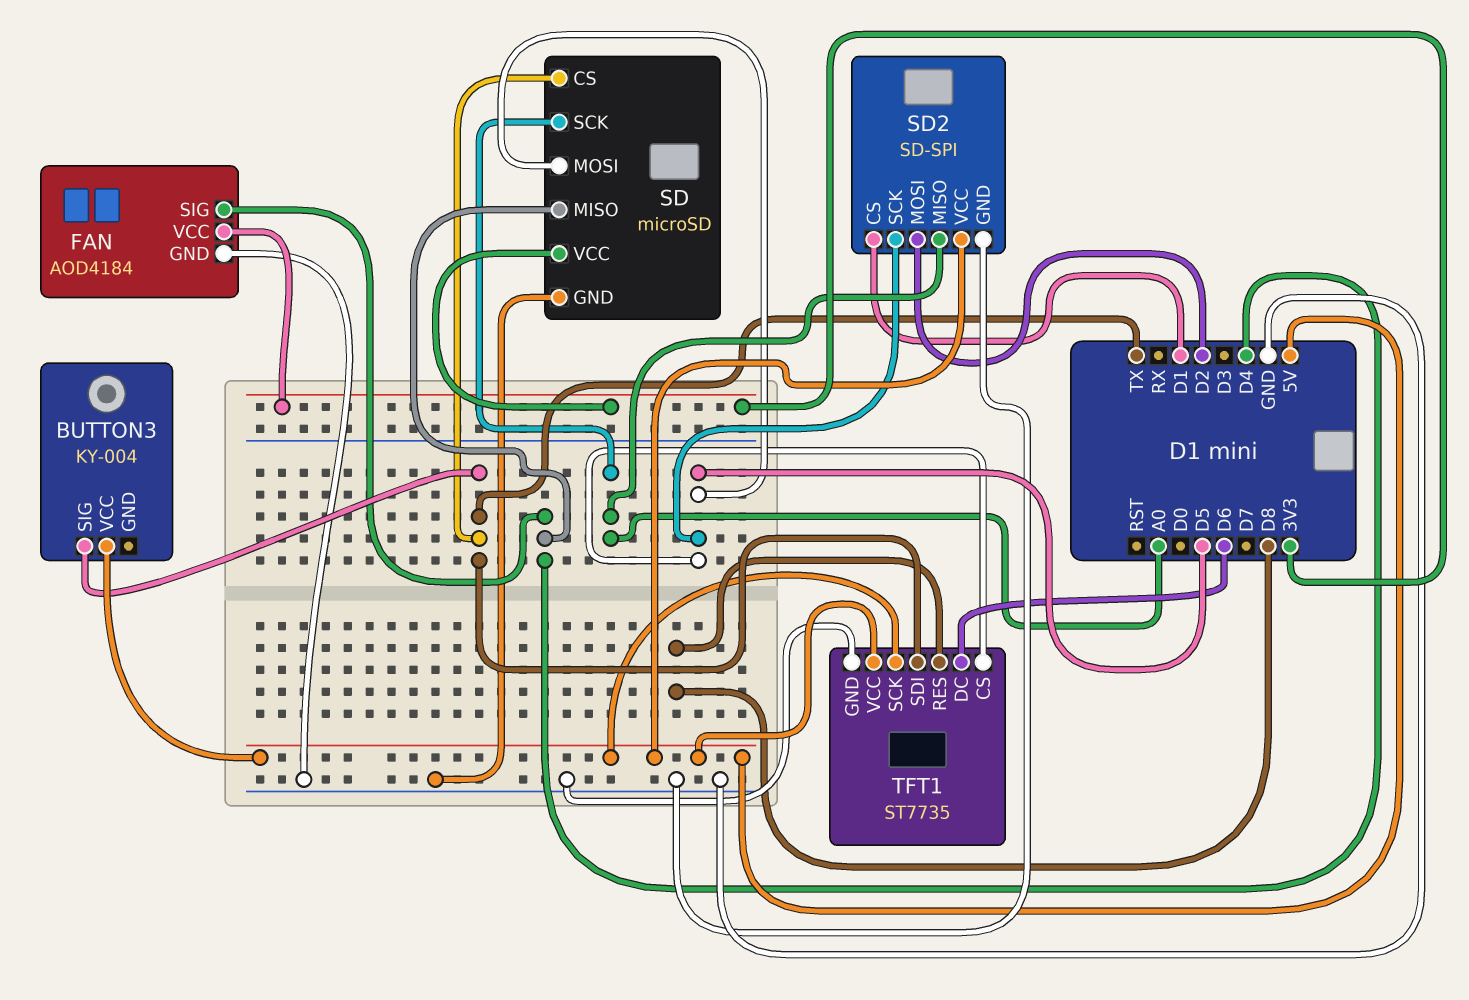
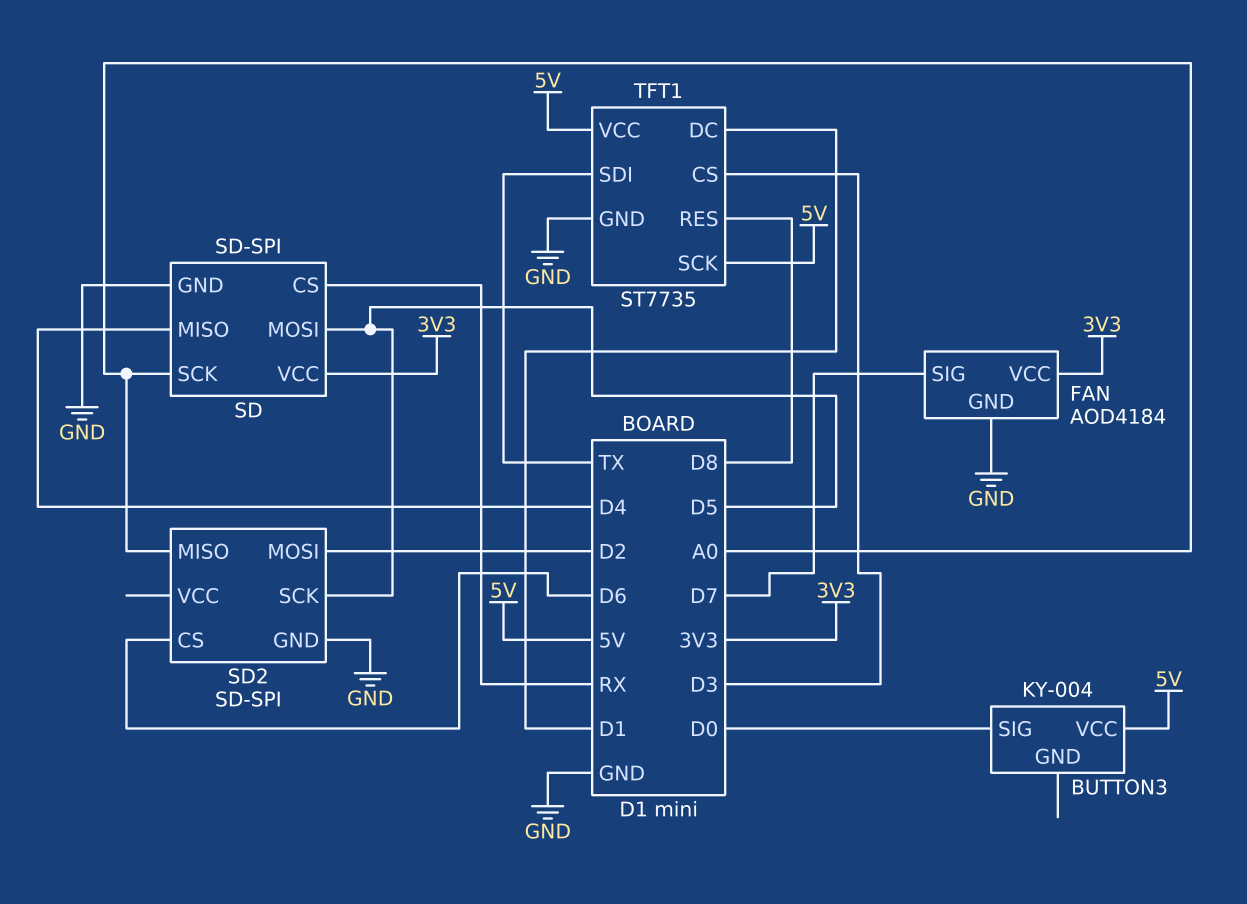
BUTTON3 pin SIG: TX -> D0
FAN pin SIG: D4 -> D7
SD: microSD -> SD-SPI
SD pin CS: TX -> RX
SD2 pin CS: D1 -> D6
SD2 pin VCC: 5V -> none
TFT1 pin CS: D5 -> D3
TFT1 pin DC: D6 -> D1

